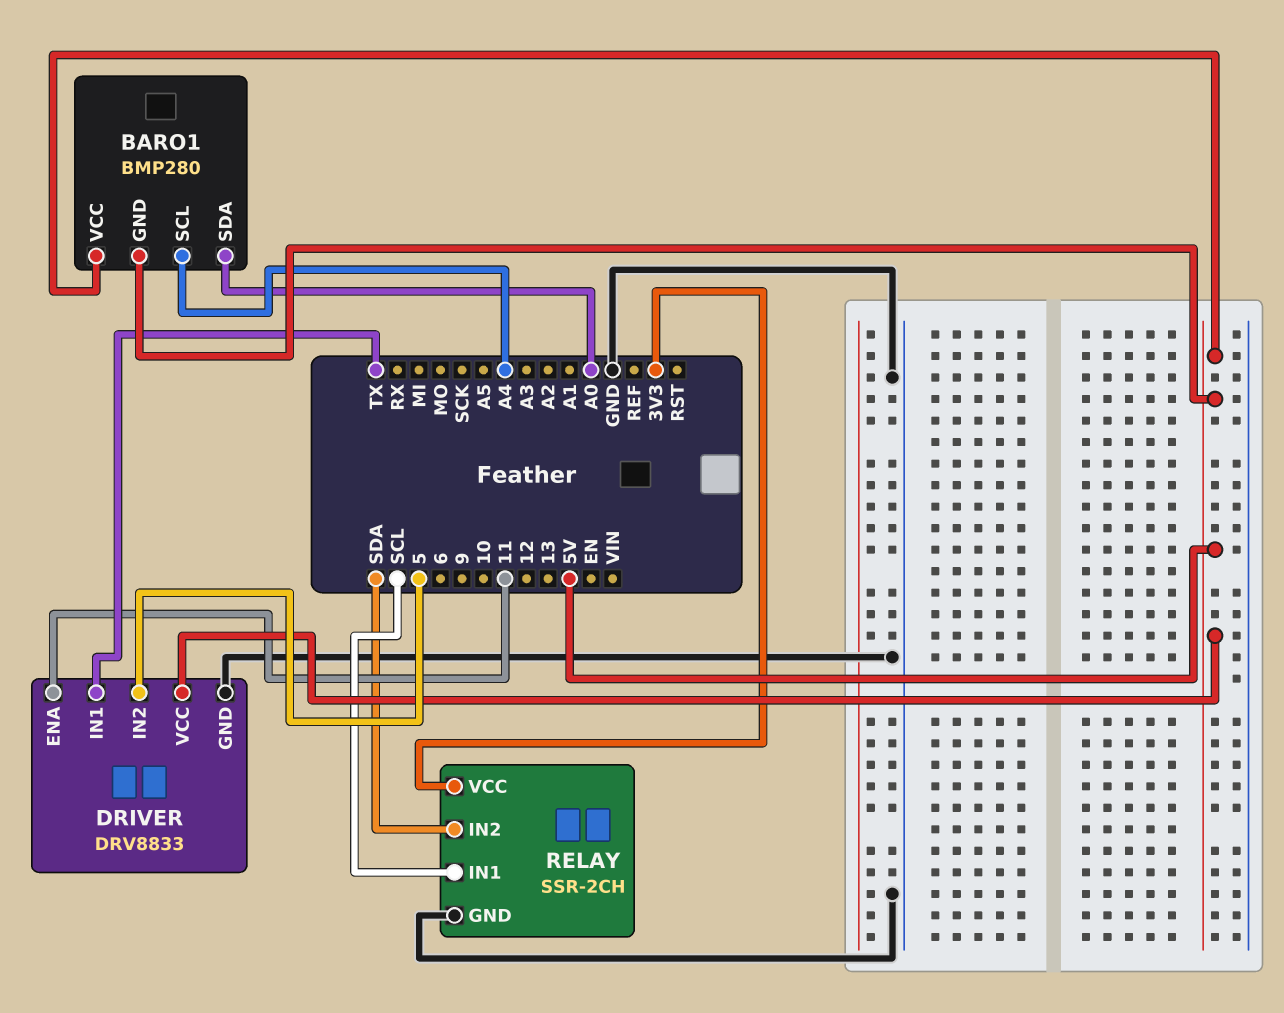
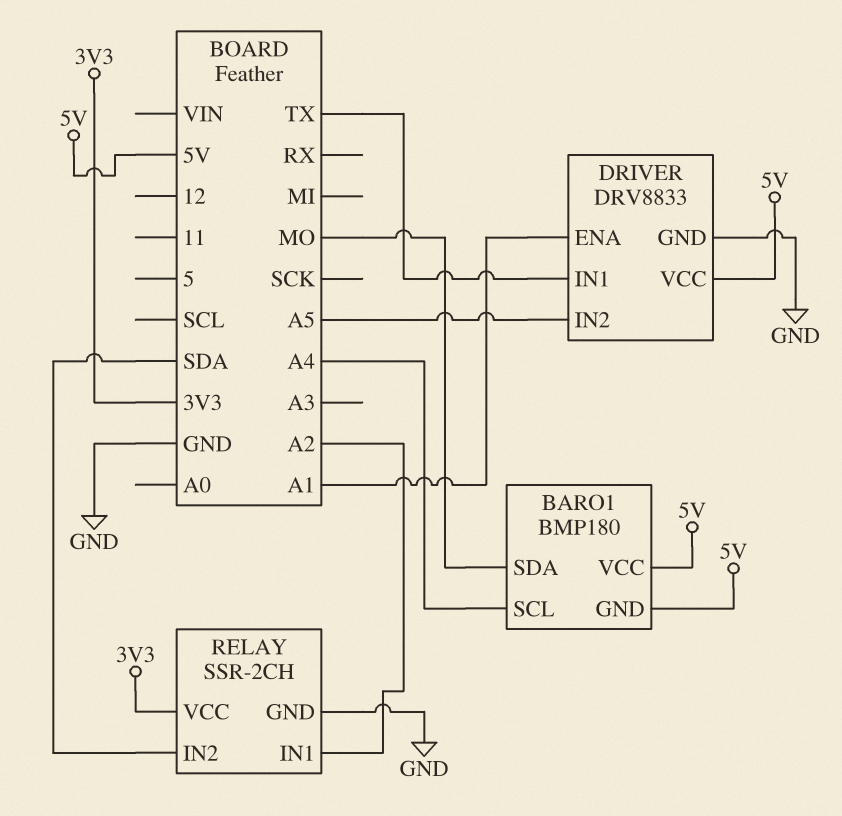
BARO1: BMP280 -> BMP180
BARO1 pin SDA: A0 -> MO
DRIVER pin ENA: 11 -> A1
DRIVER pin IN2: 5 -> A5
RELAY pin IN1: SCL -> A2

